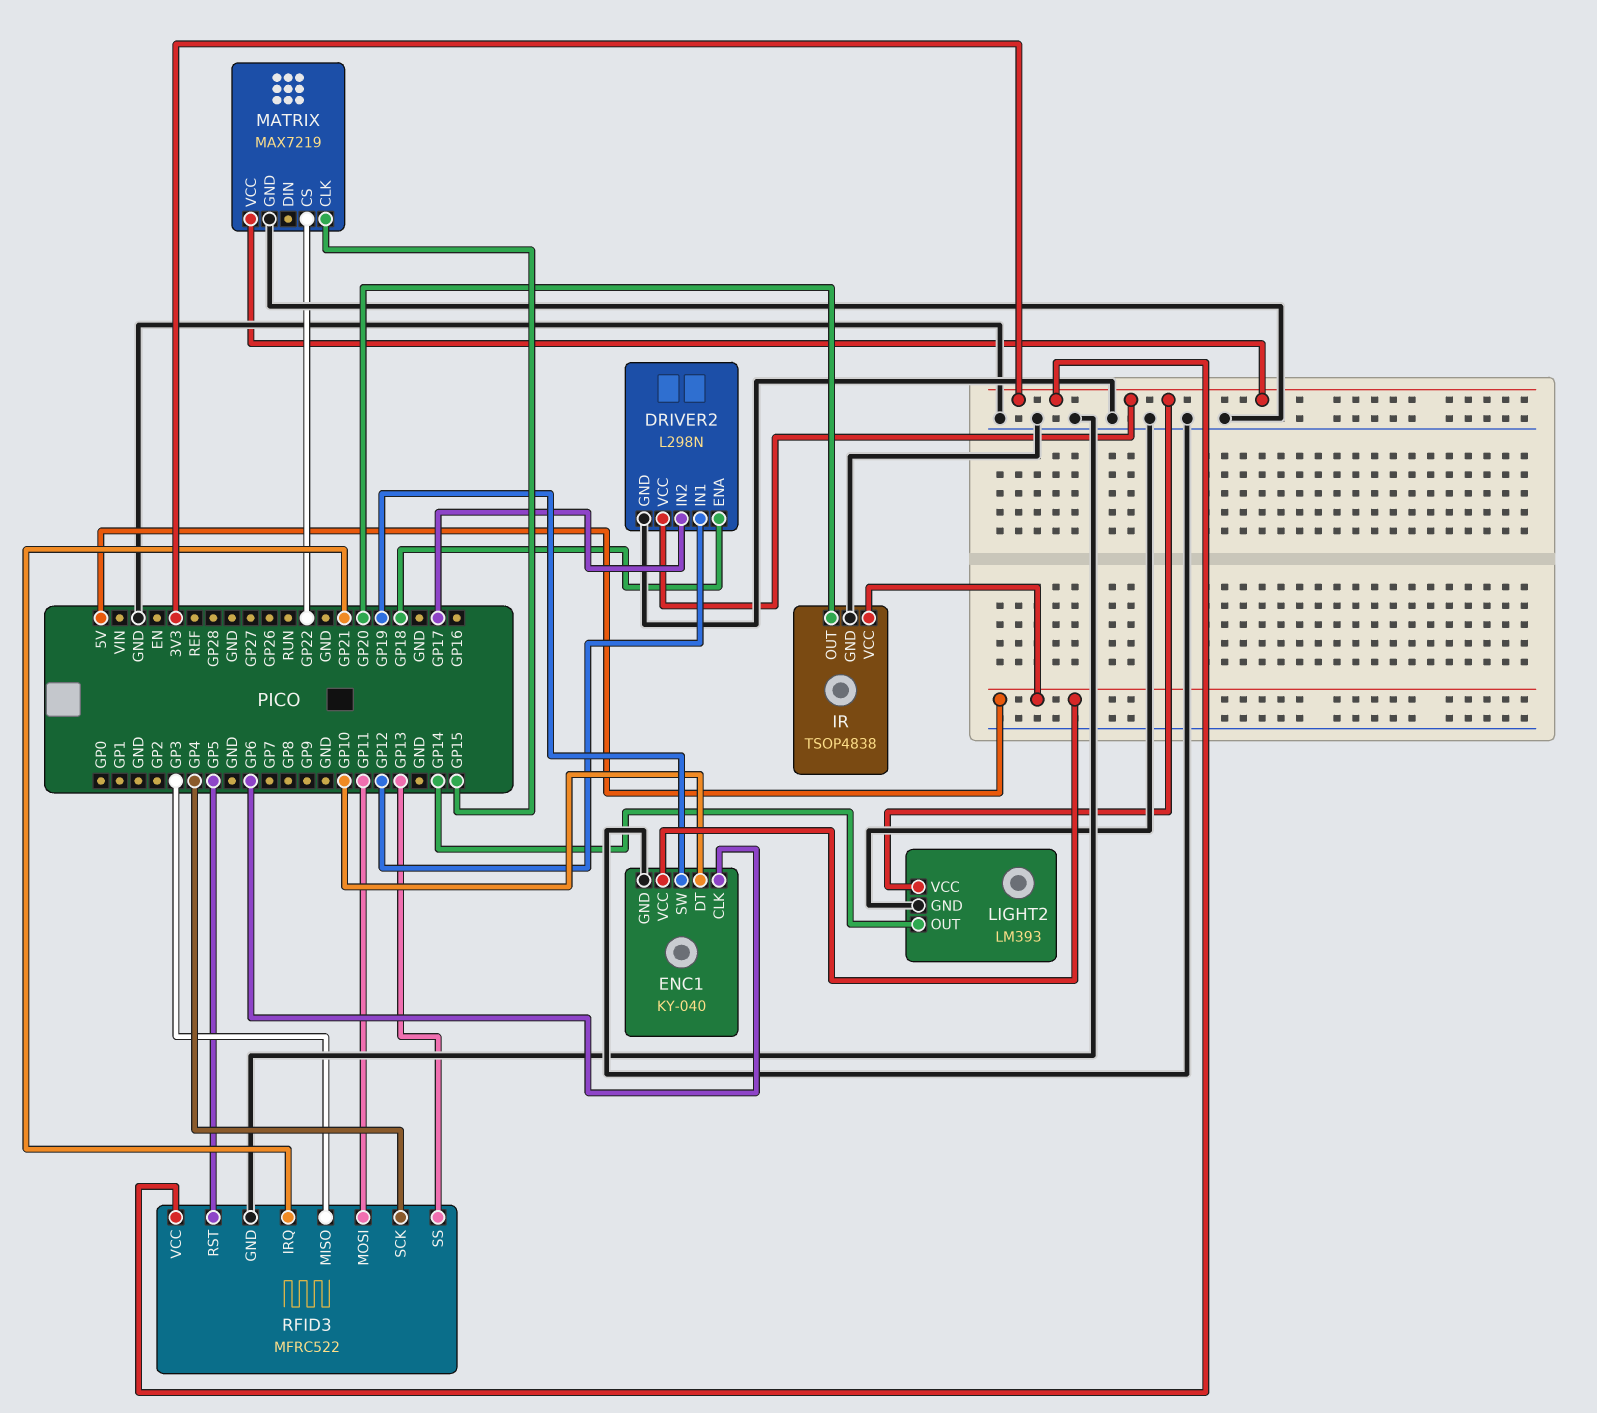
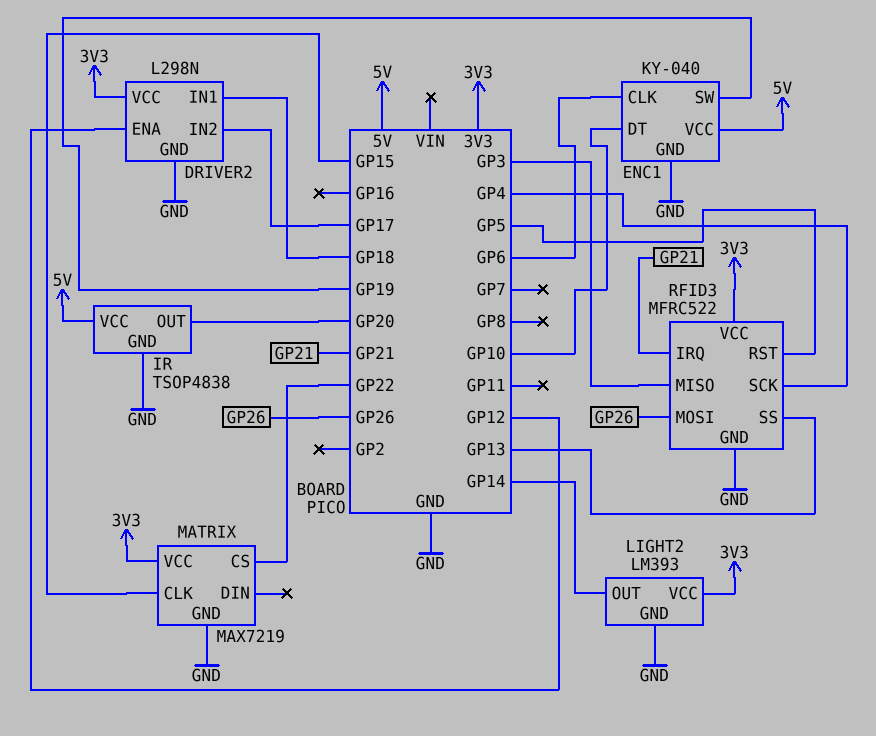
DRIVER2 pin ENA: GP18 -> GP12
DRIVER2 pin IN1: GP12 -> GP18
RFID3 pin MOSI: GP11 -> GP26

